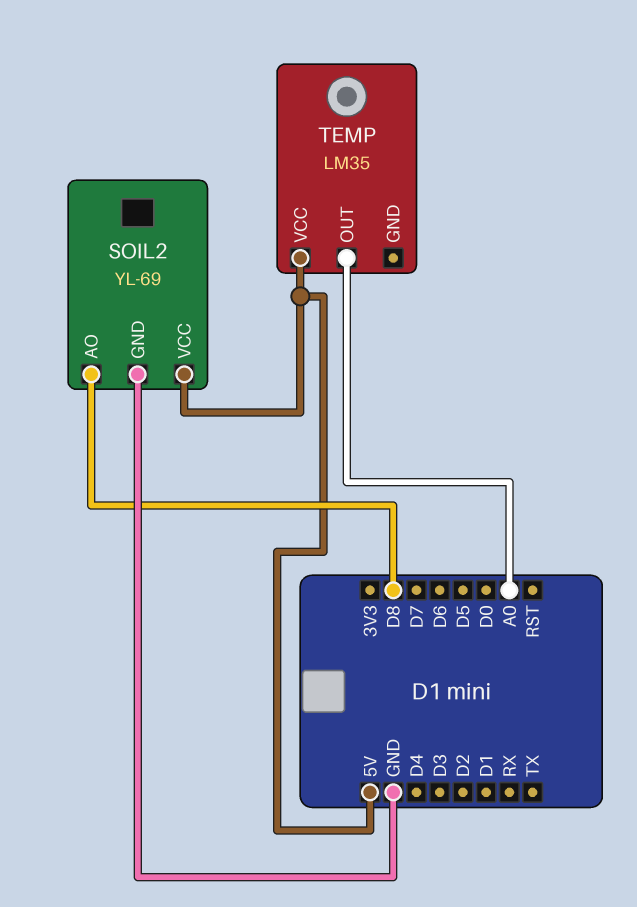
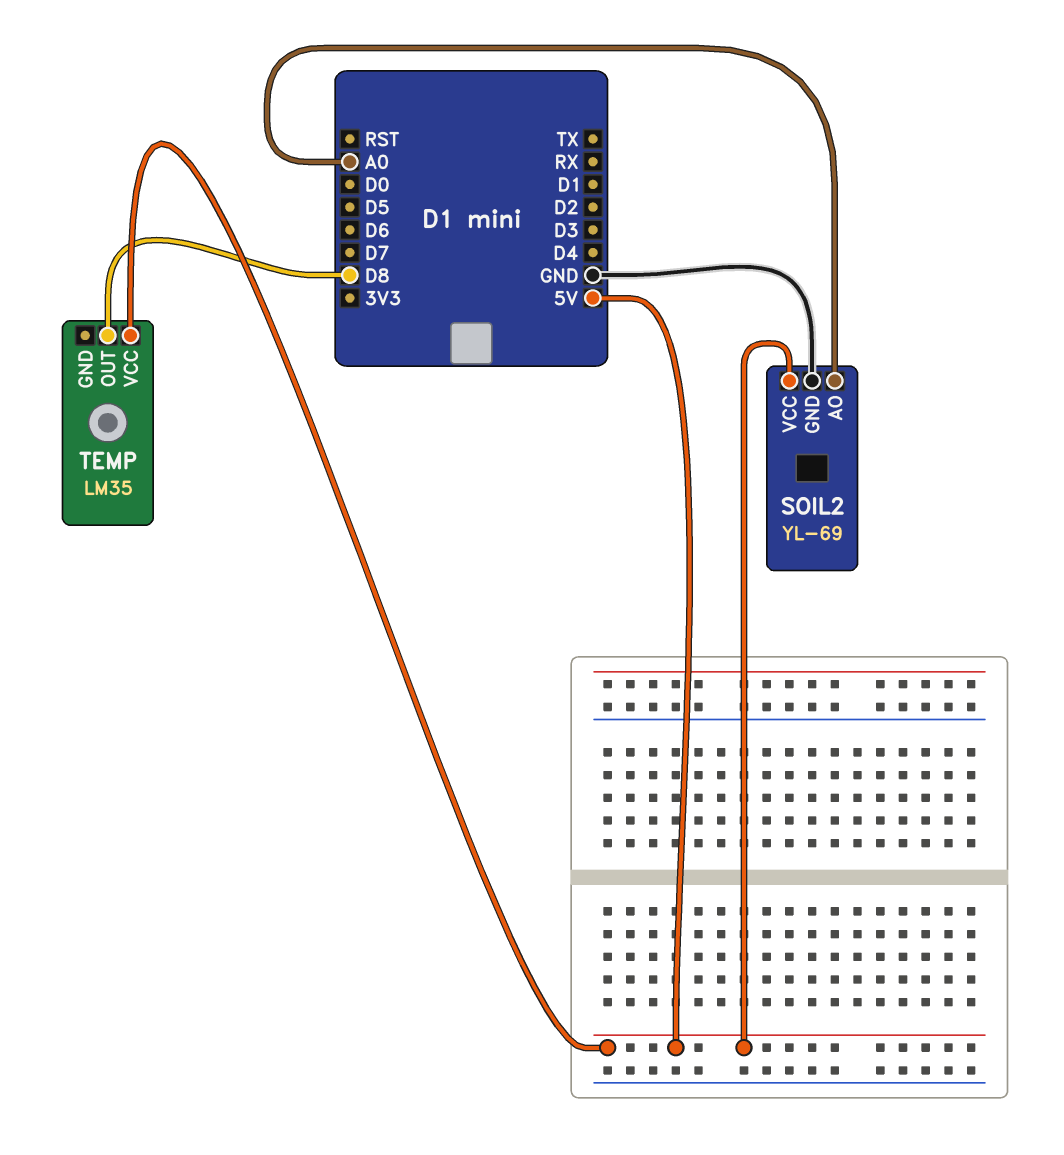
SOIL2 pin AO: D8 -> A0
TEMP pin OUT: A0 -> D8

